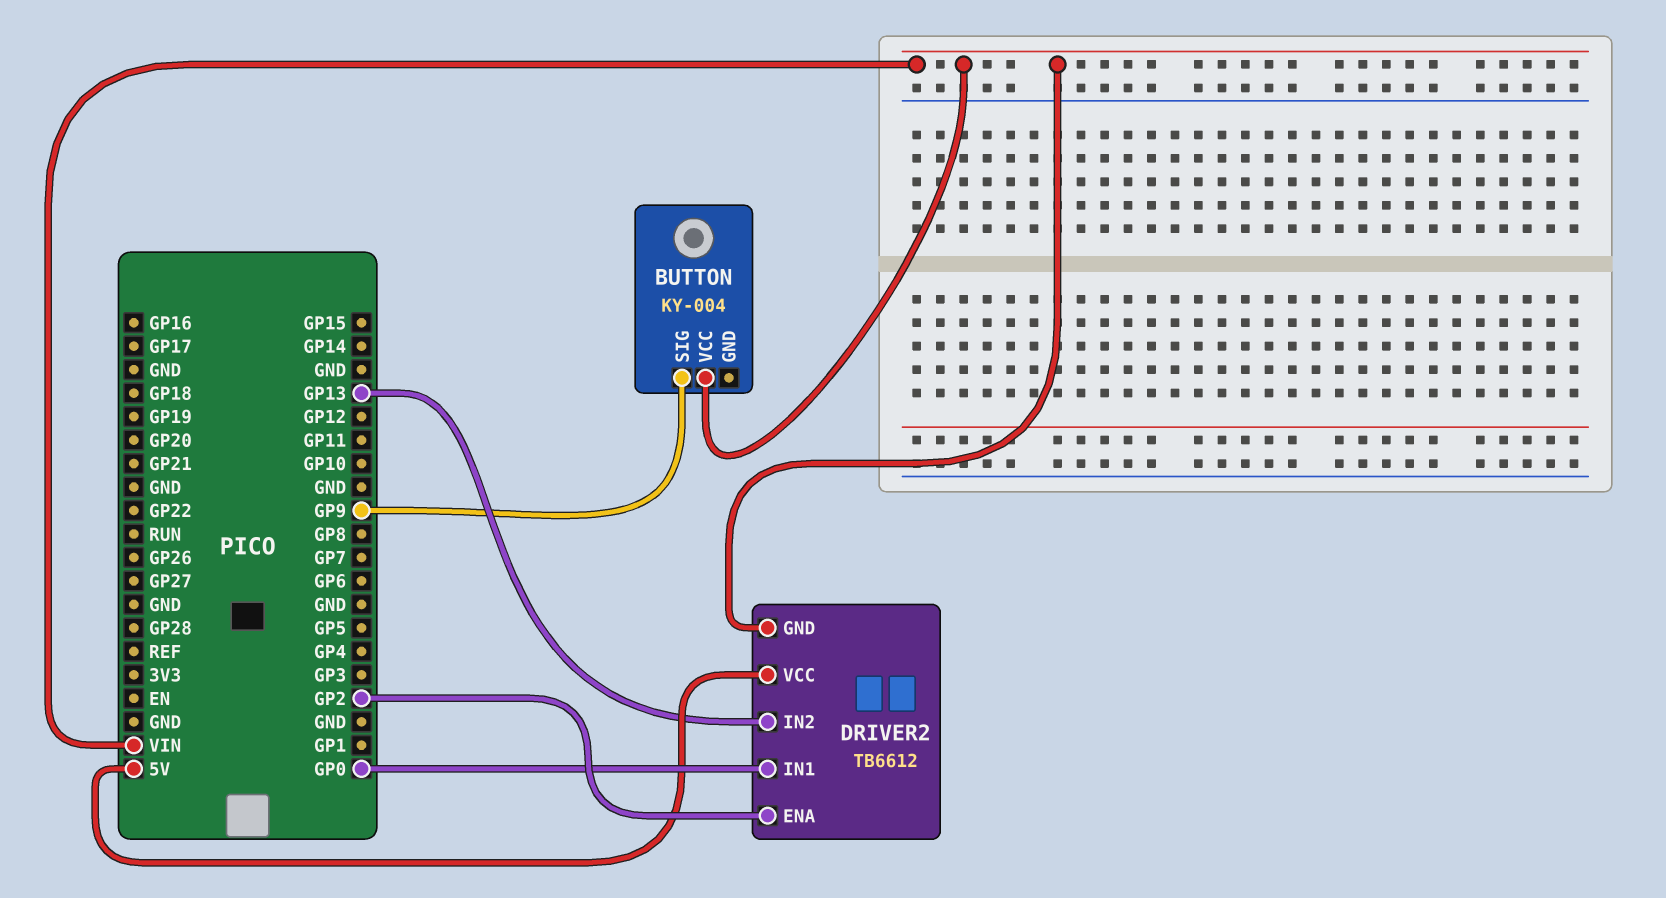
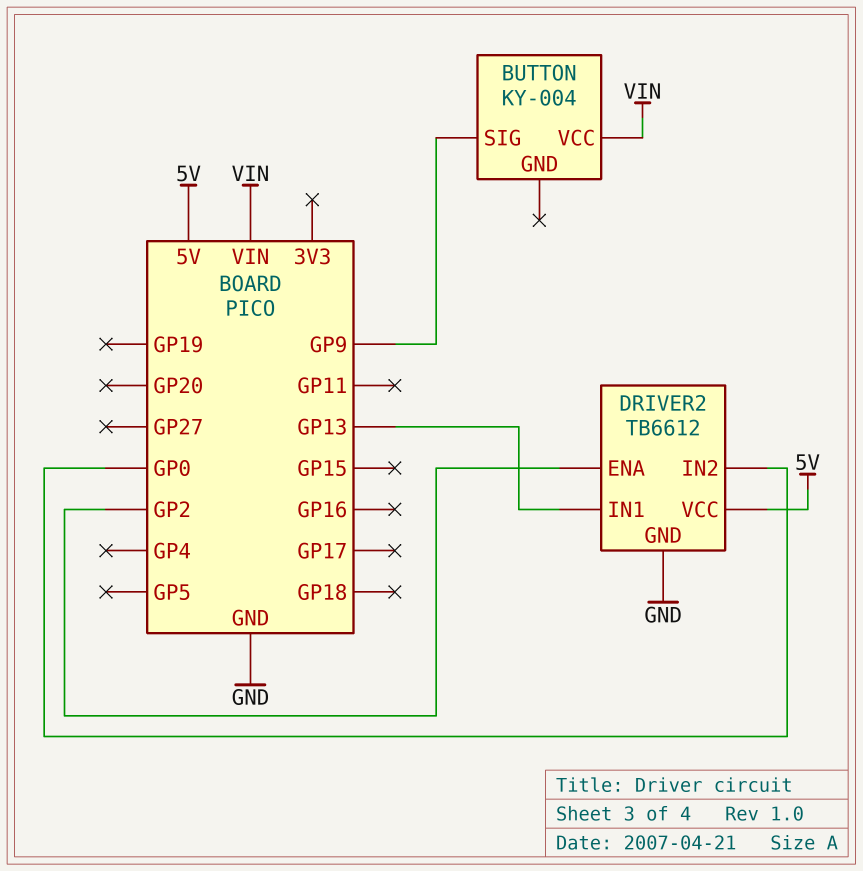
DRIVER2 pin GND: VIN -> GND
DRIVER2 pin IN1: GP0 -> GP13
DRIVER2 pin IN2: GP13 -> GP0

